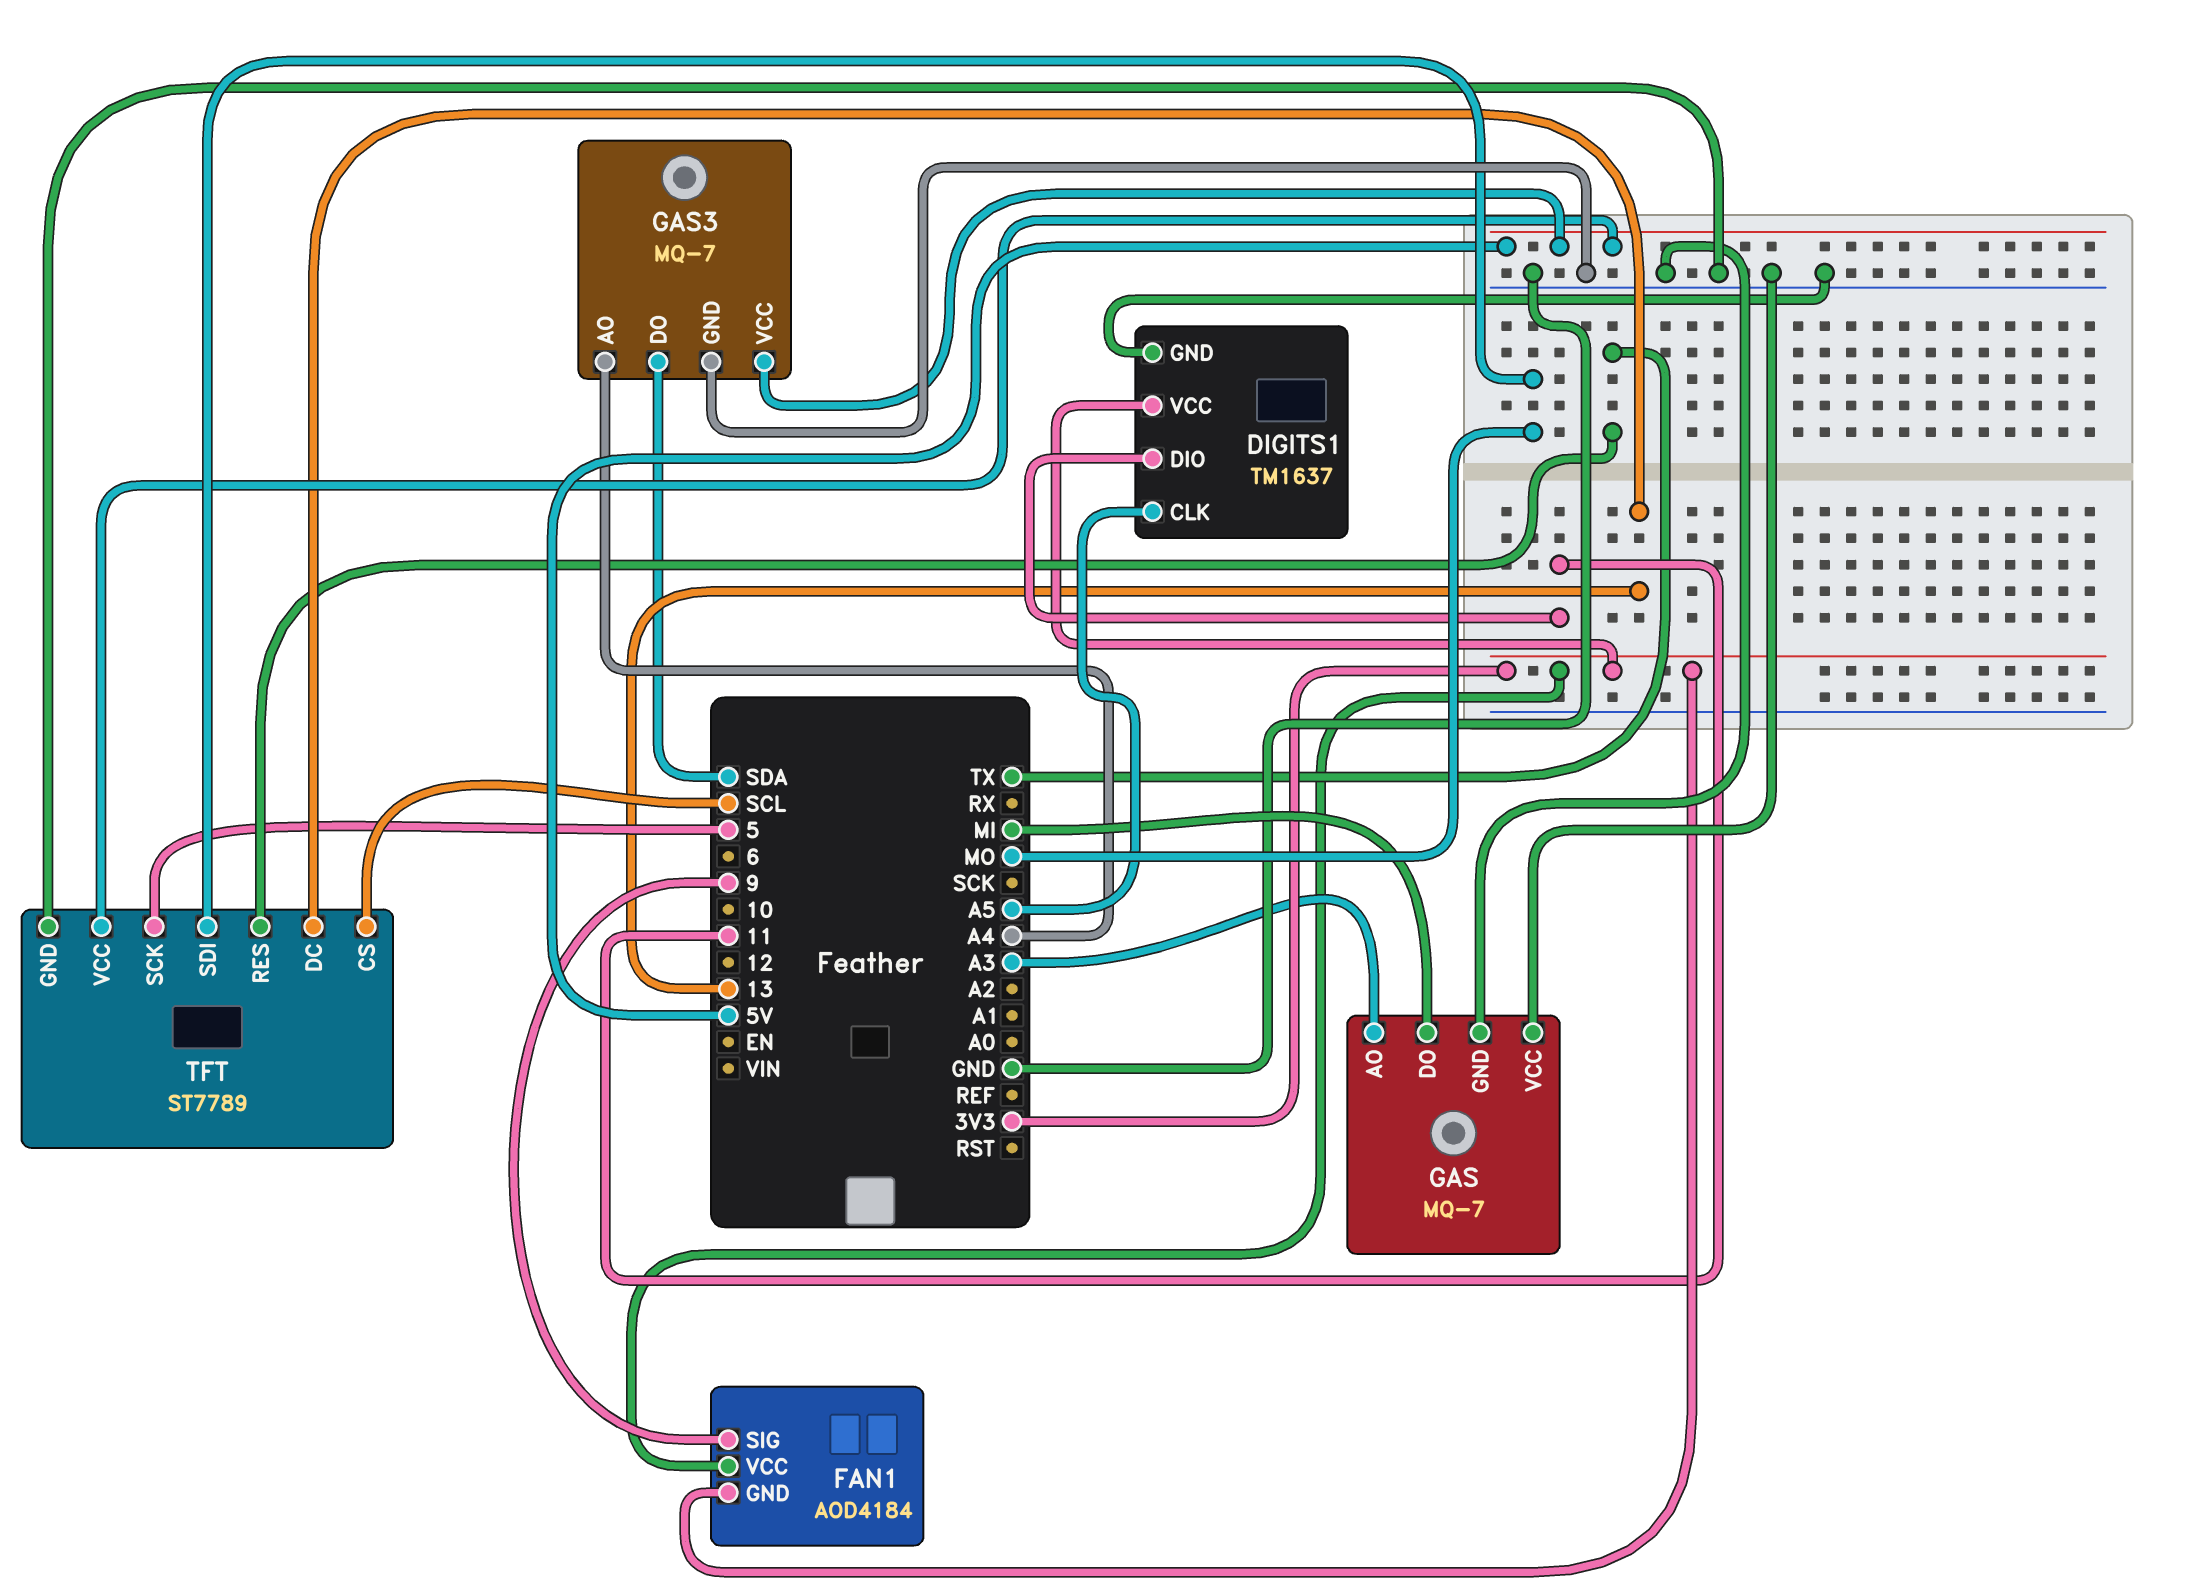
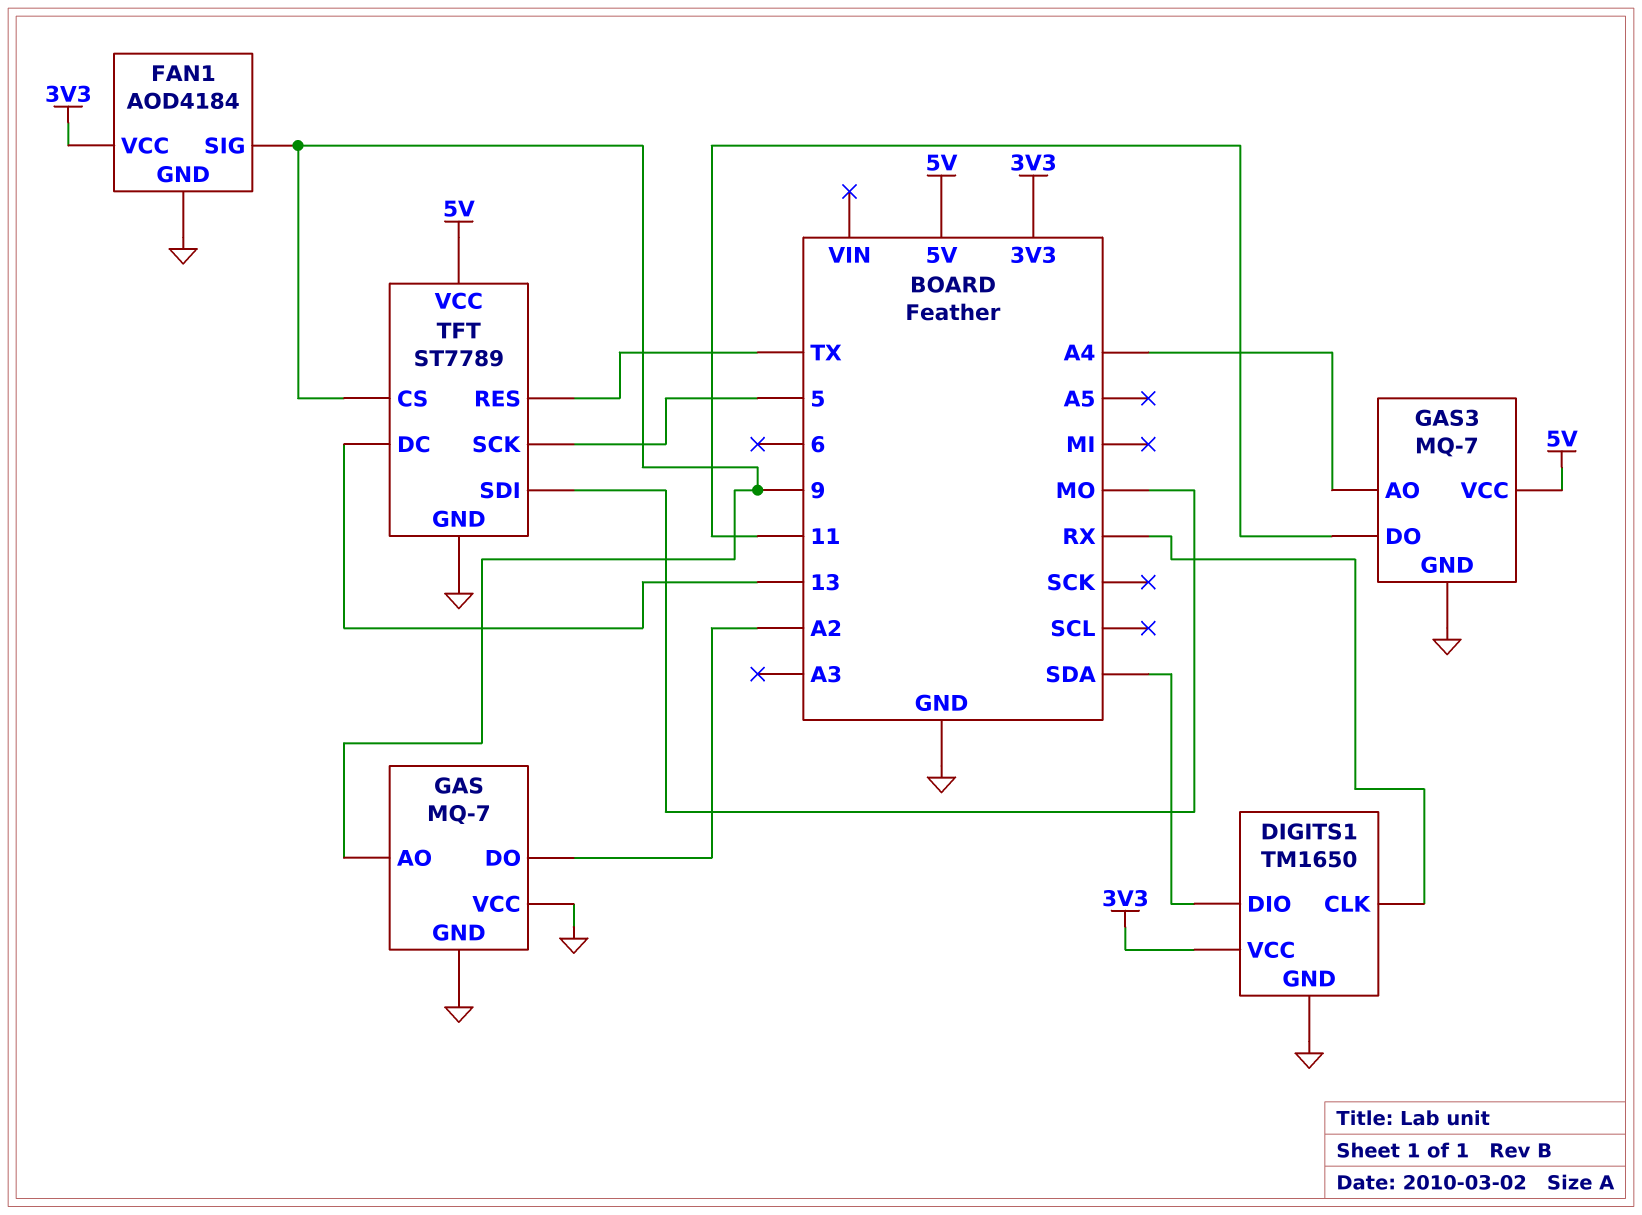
DIGITS1: TM1637 -> TM1650
DIGITS1 pin CLK: A5 -> RX
DIGITS1 pin DIO: 11 -> SDA
FAN1 pin GND: 3V3 -> GND
GAS pin AO: A3 -> 9
GAS pin DO: MI -> A2
GAS3 pin DO: SDA -> 11
TFT pin CS: SCL -> 9

